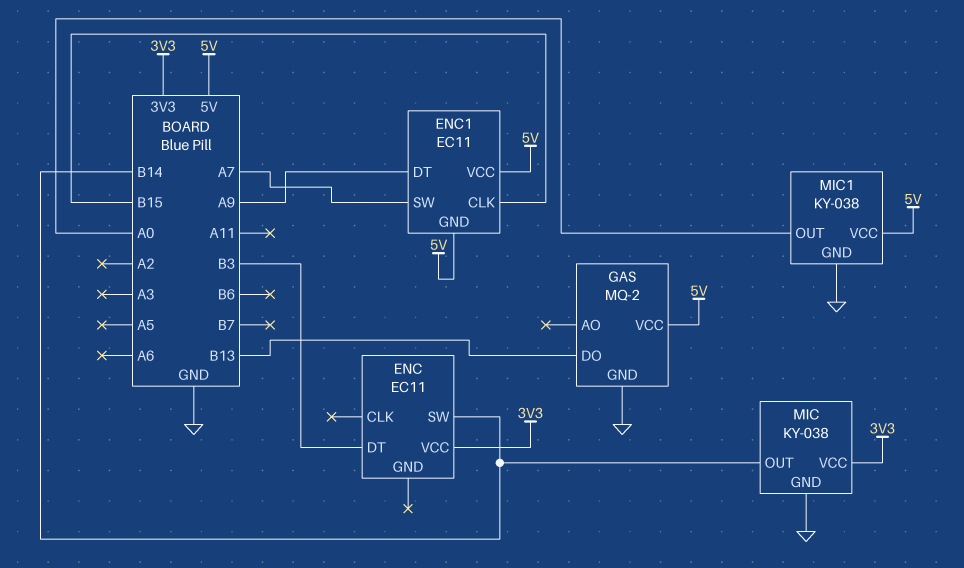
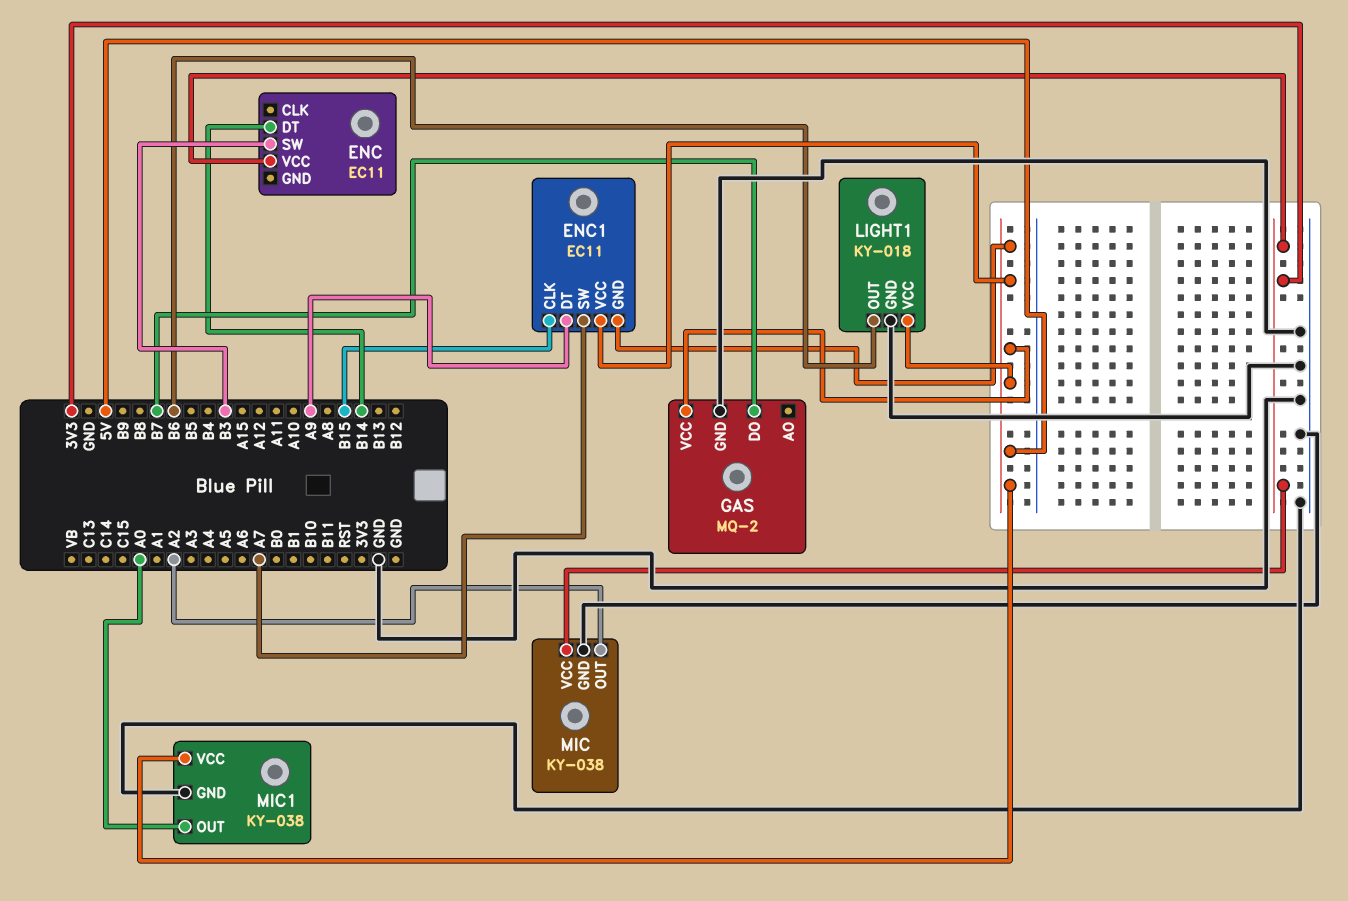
ENC pin DT: B3 -> B14
ENC pin SW: B14 -> B3
GAS pin DO: B13 -> B7
LIGHT1: none -> KY-018
LIGHT1 pin GND: none -> GND
LIGHT1 pin OUT: none -> B6
LIGHT1 pin VCC: none -> 5V
MIC pin OUT: B14 -> A2

